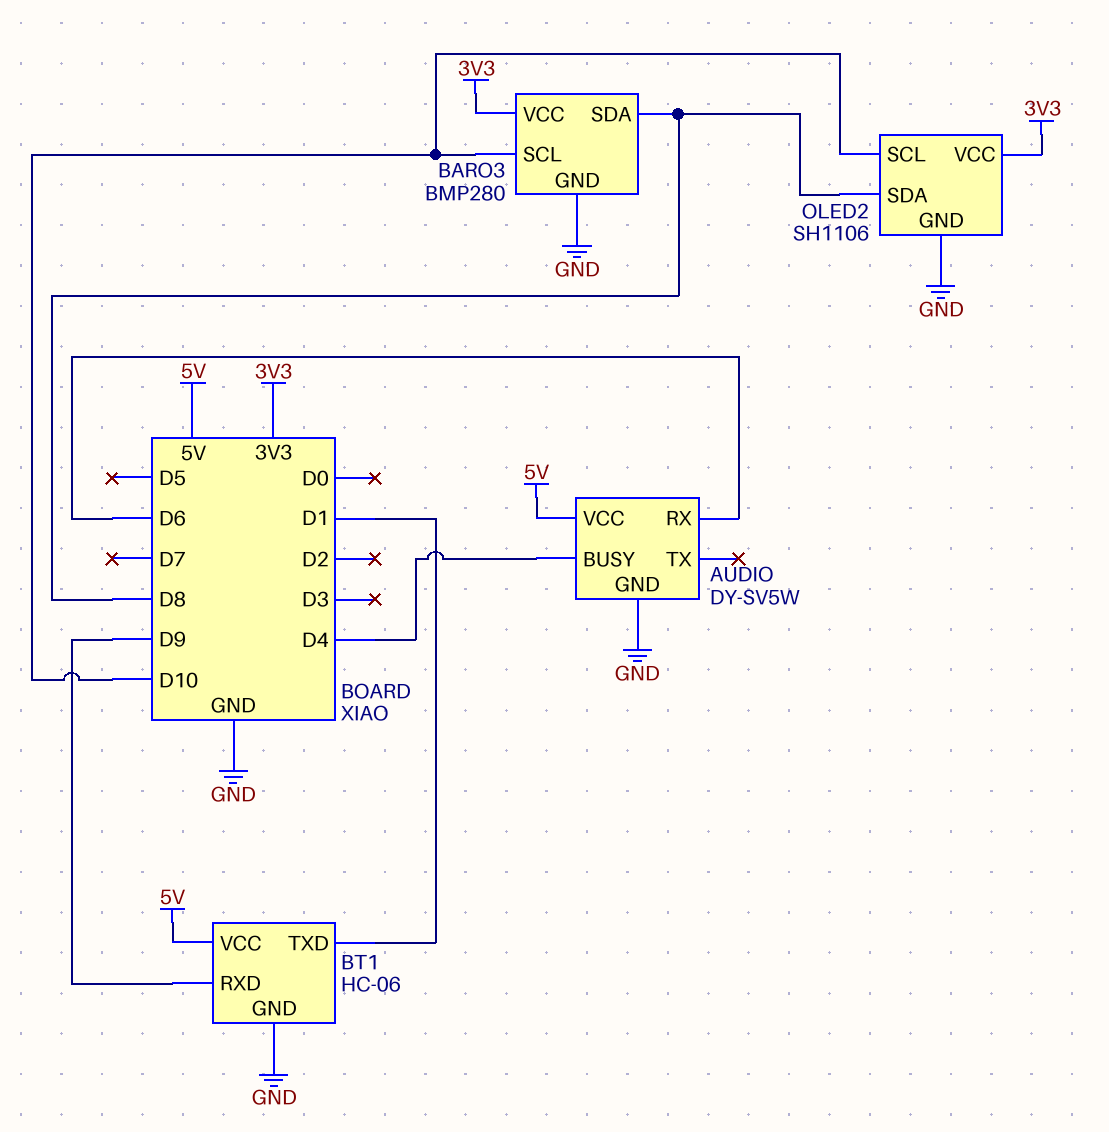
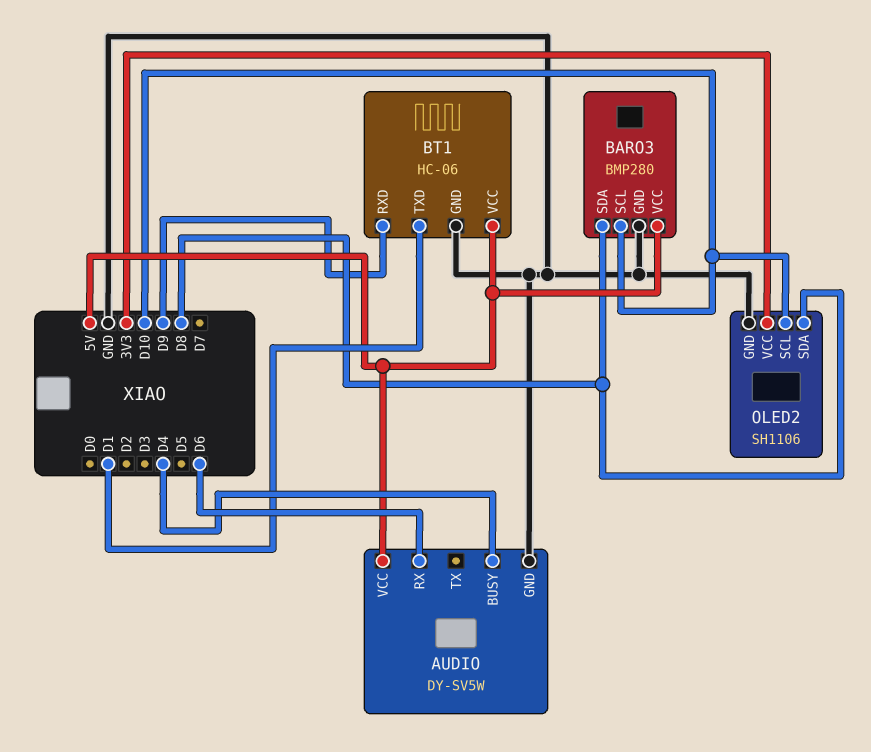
BARO3 pin VCC: 3V3 -> 5V

